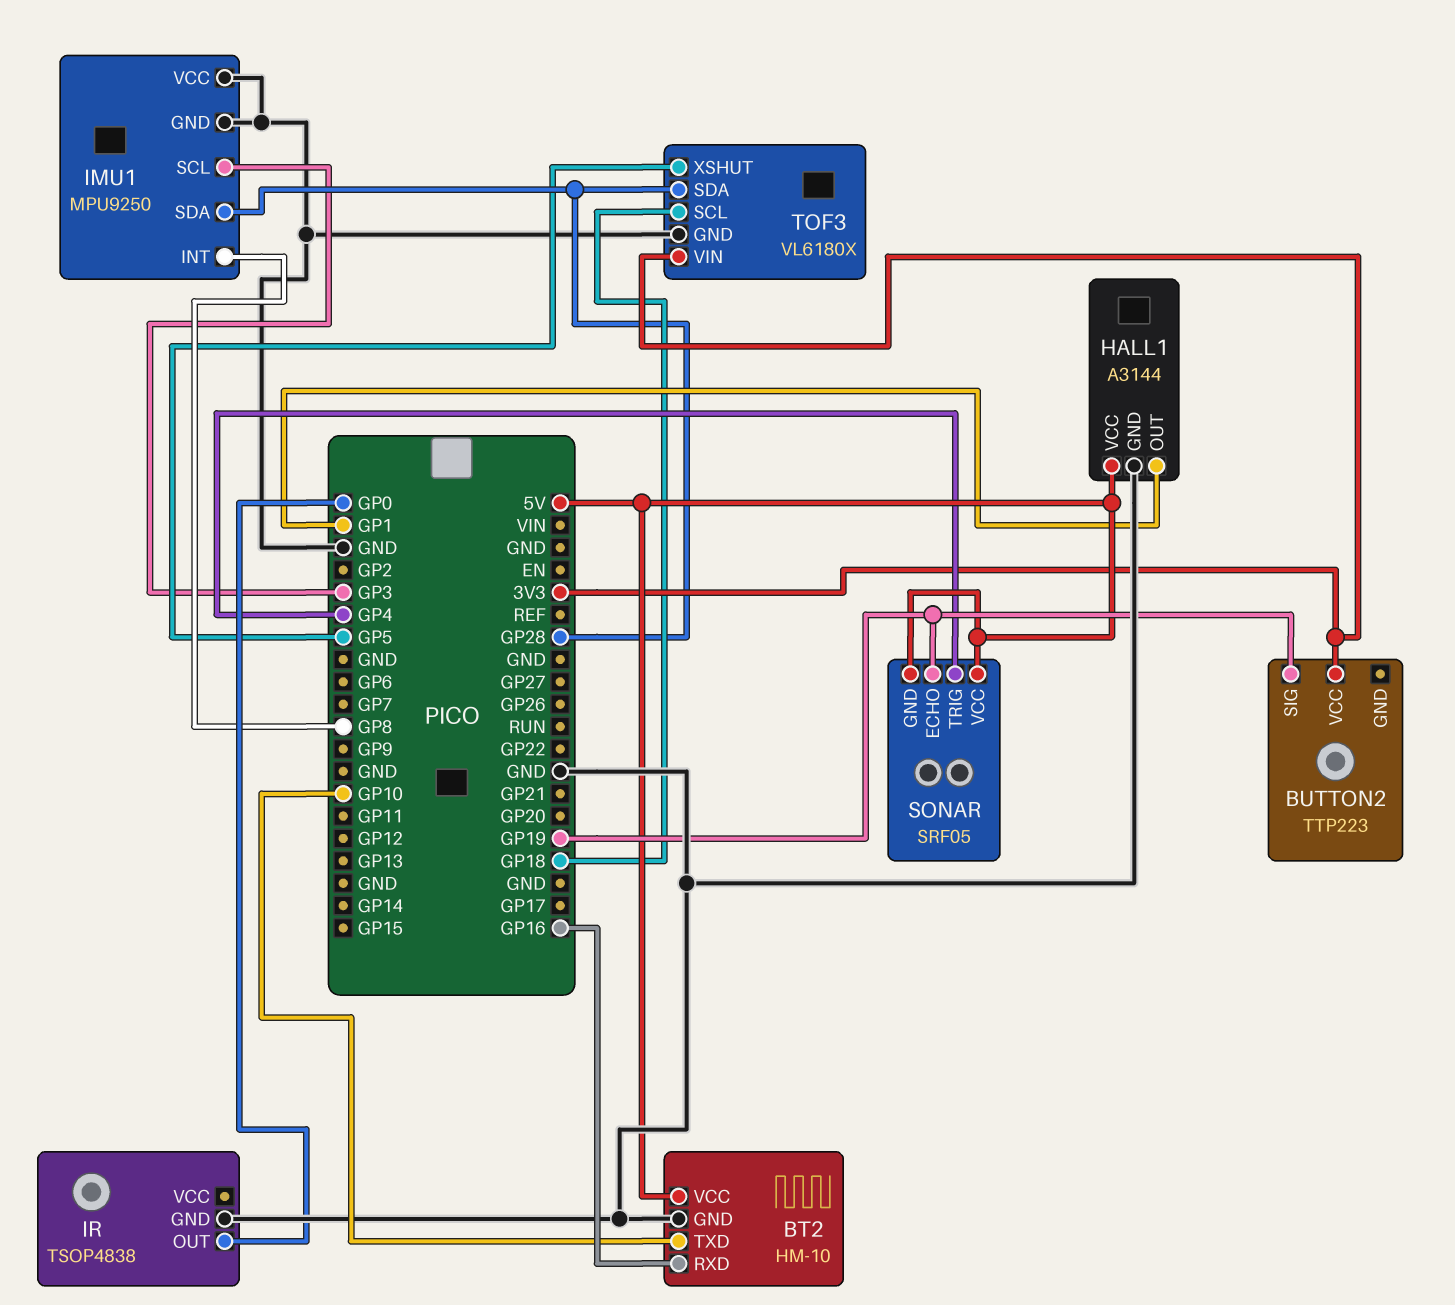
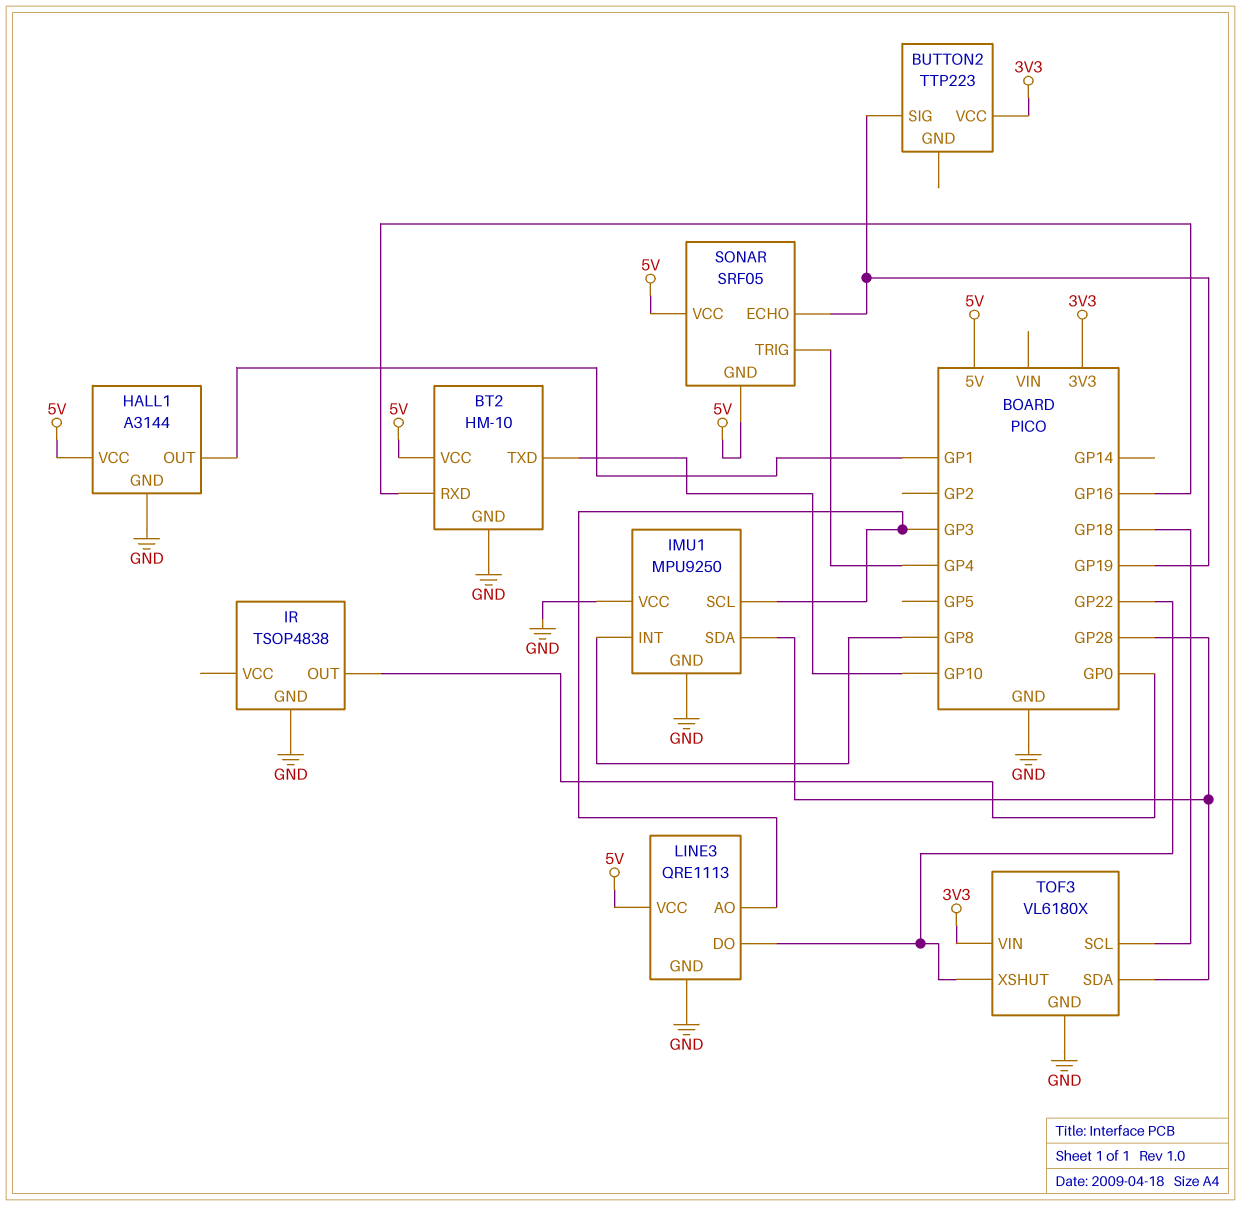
LINE3: none -> QRE1113
LINE3 pin AO: none -> GP3
LINE3 pin DO: none -> GP22
LINE3 pin GND: none -> GND
LINE3 pin VCC: none -> 5V
TOF3 pin XSHUT: GP5 -> GP22

